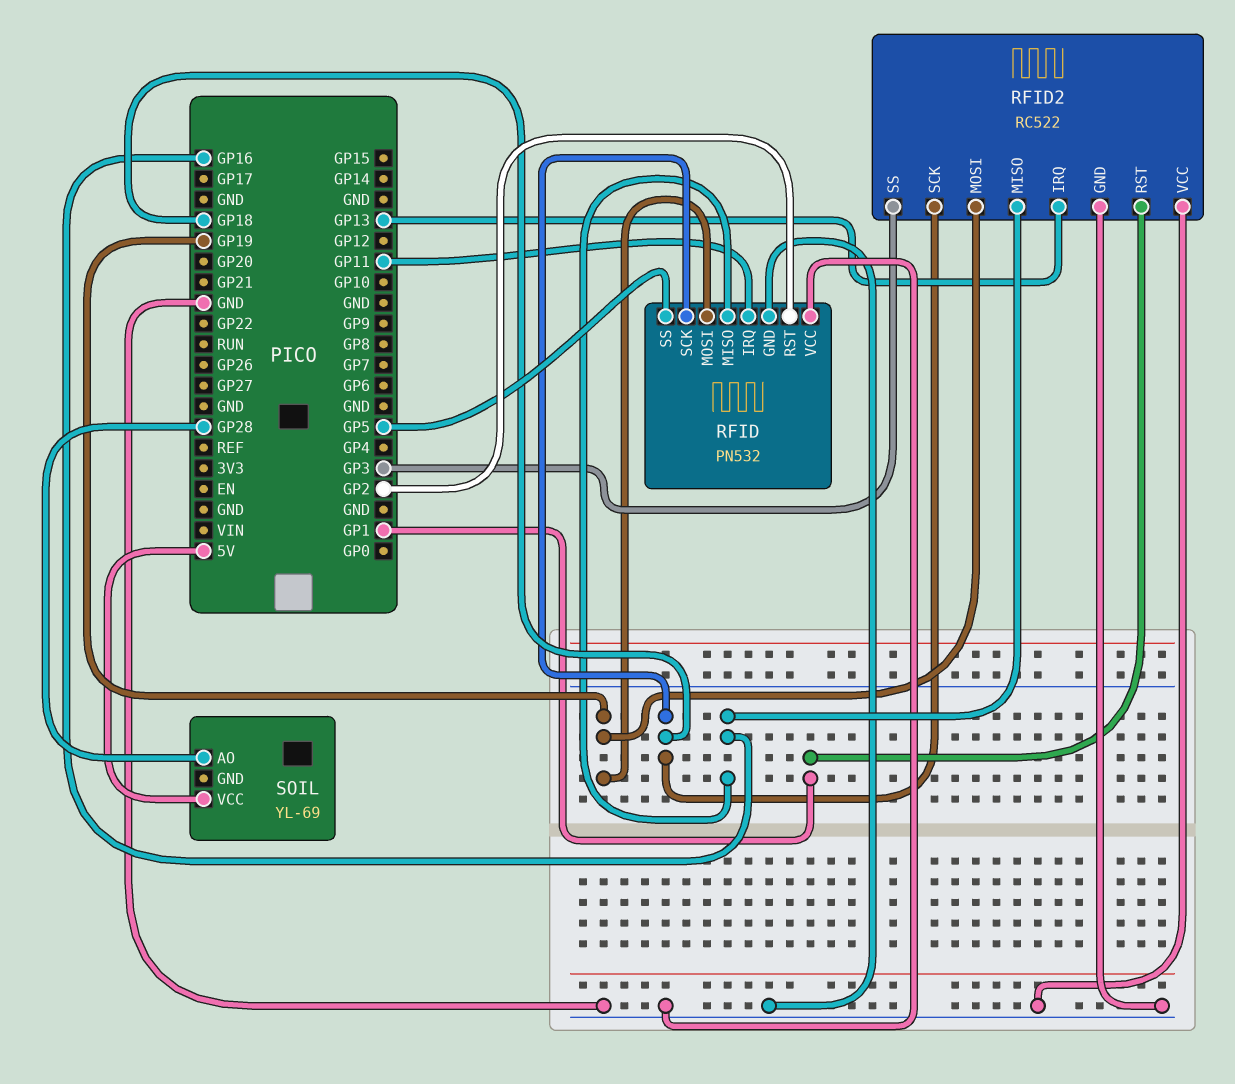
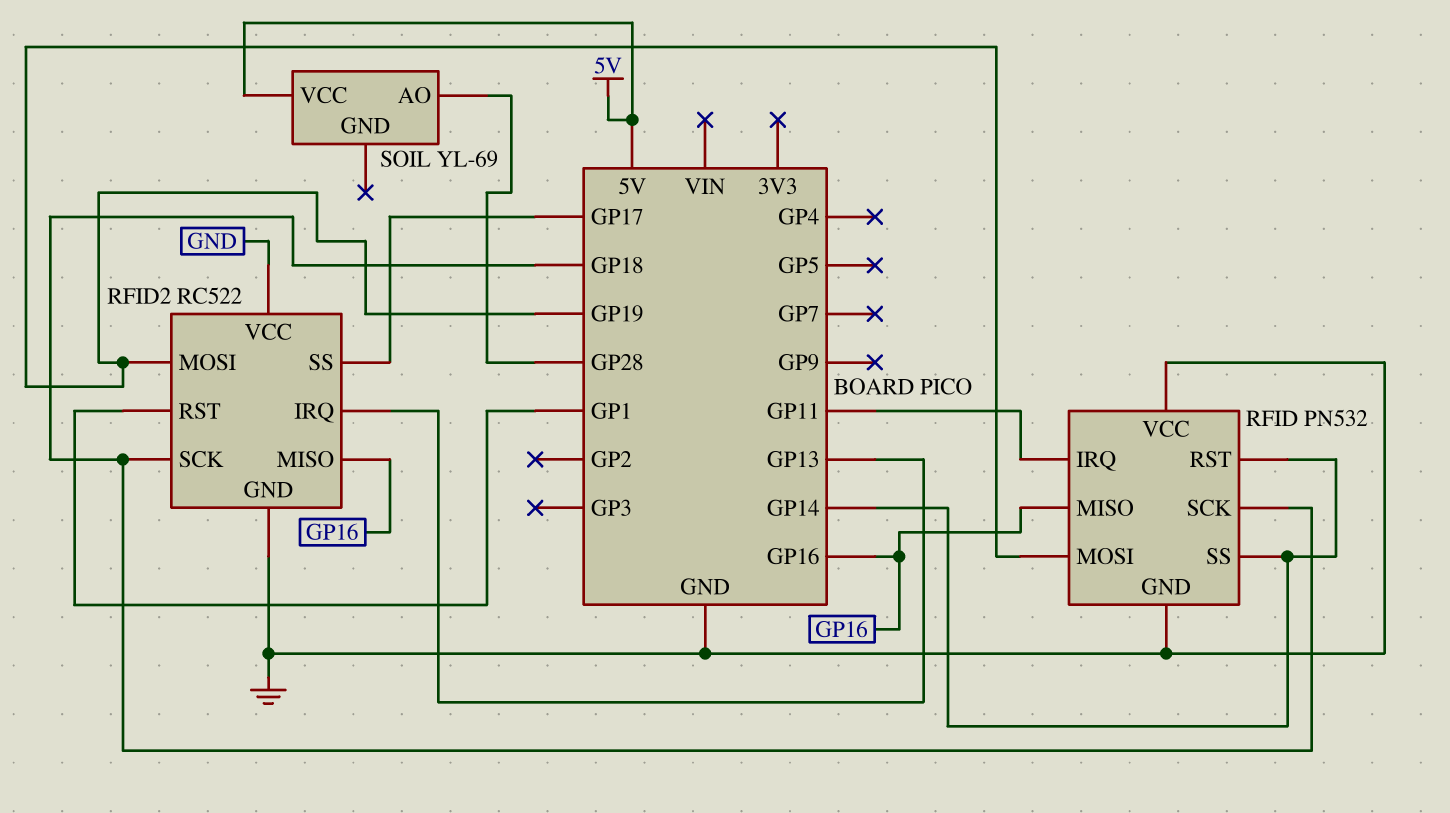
RFID pin RST: GP2 -> GP14
RFID pin SS: GP5 -> GP14
RFID2 pin SS: GP3 -> GP17

